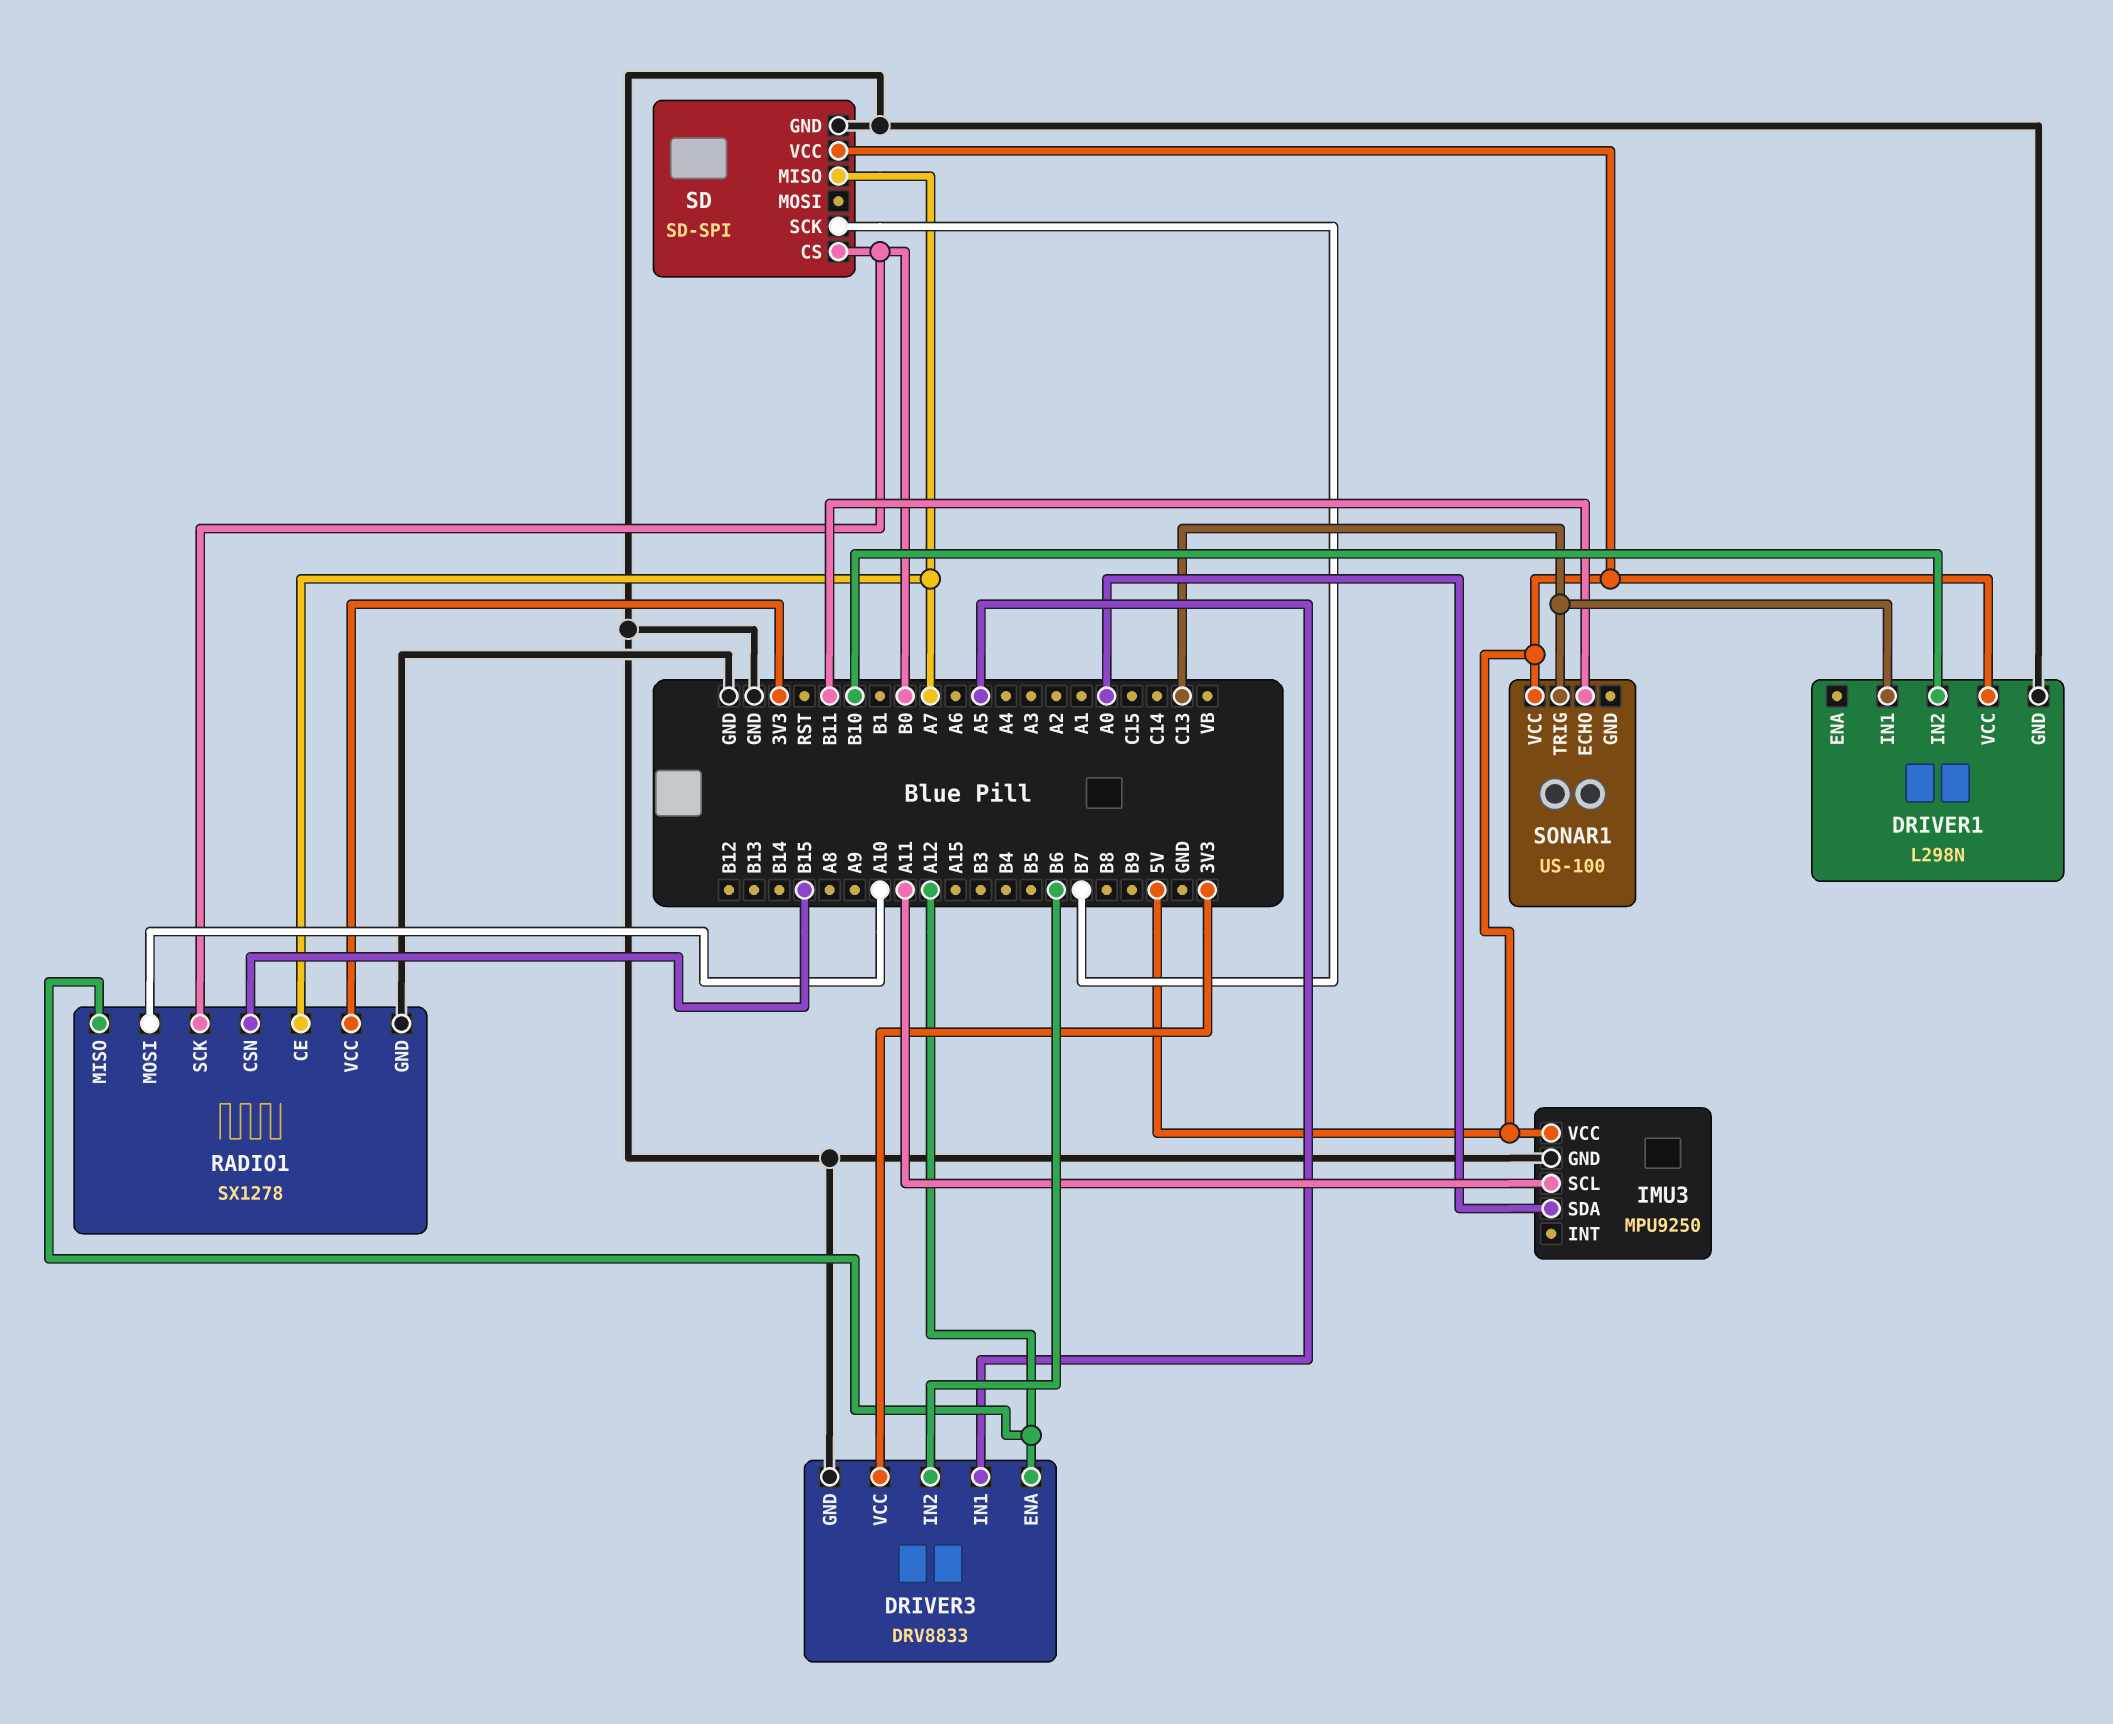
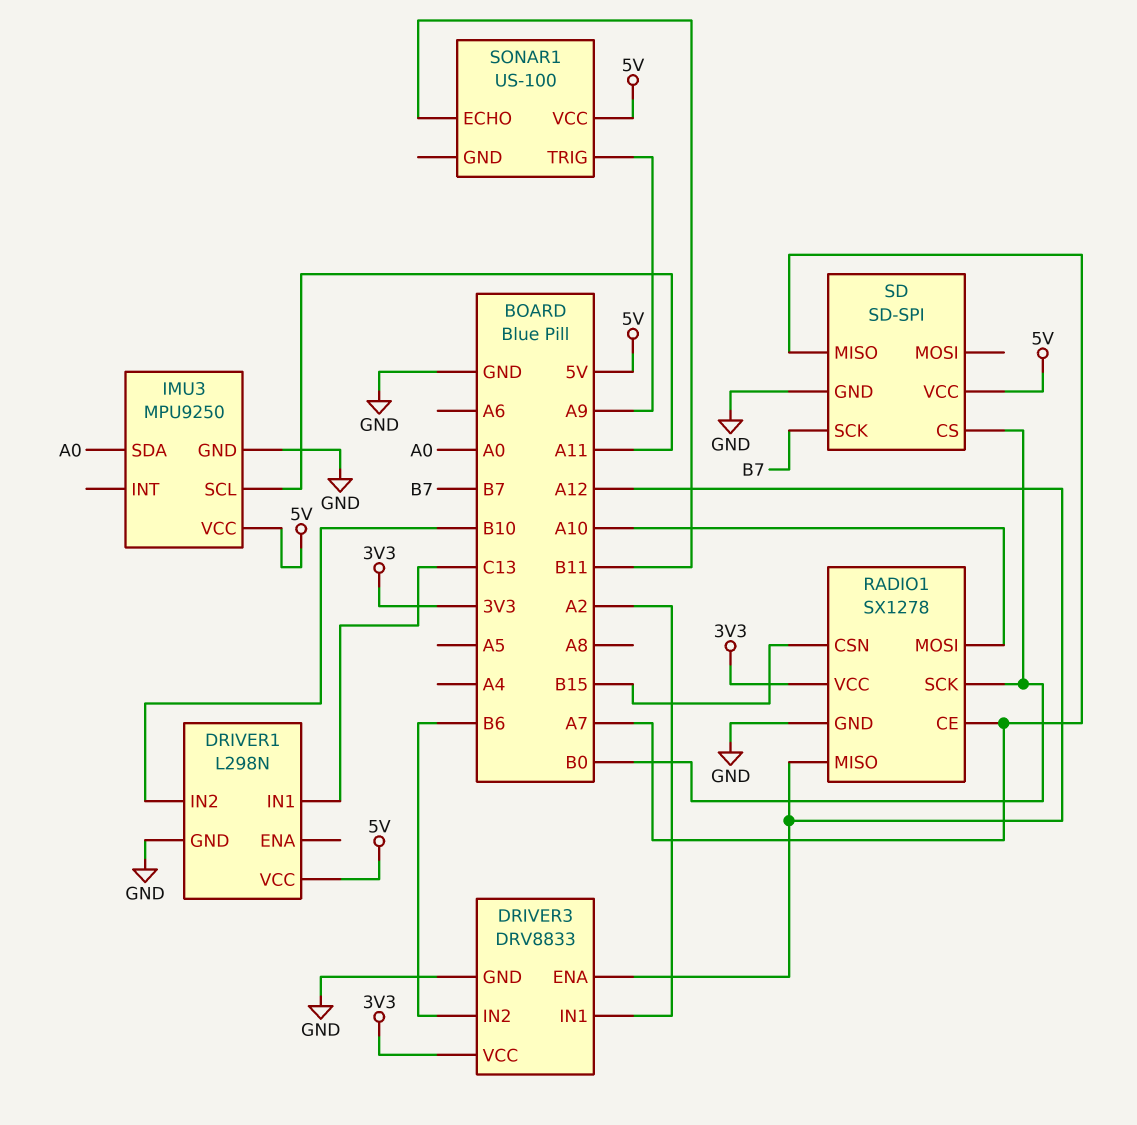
DRIVER3 pin IN1: A5 -> A2
SONAR1 pin TRIG: C13 -> A9

